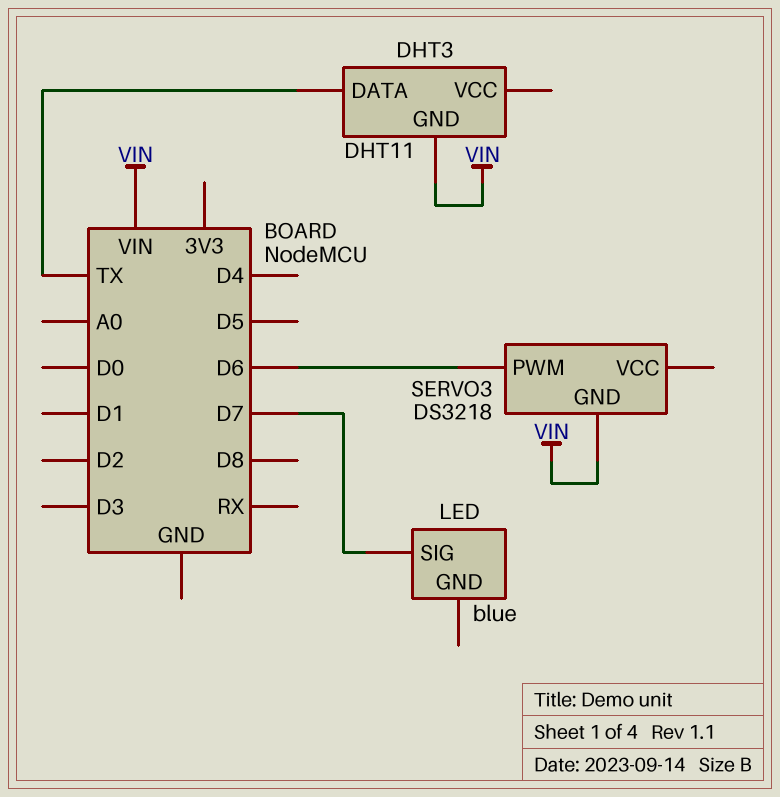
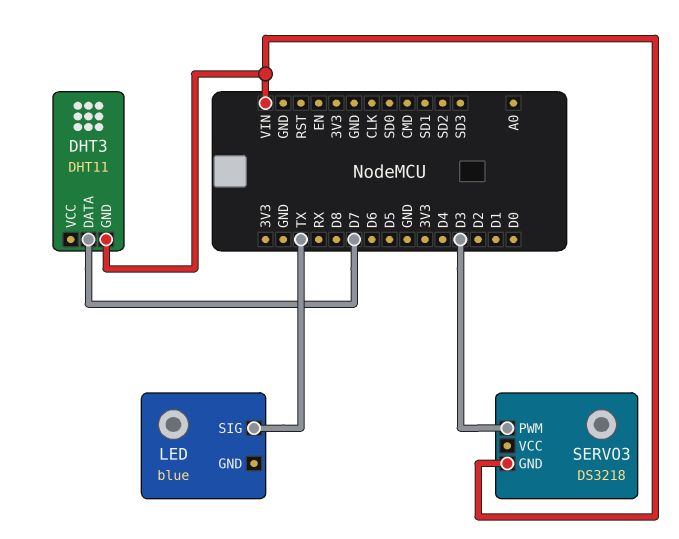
DHT3 pin DATA: TX -> D7
LED pin SIG: D7 -> TX
SERVO3 pin PWM: D6 -> D3

